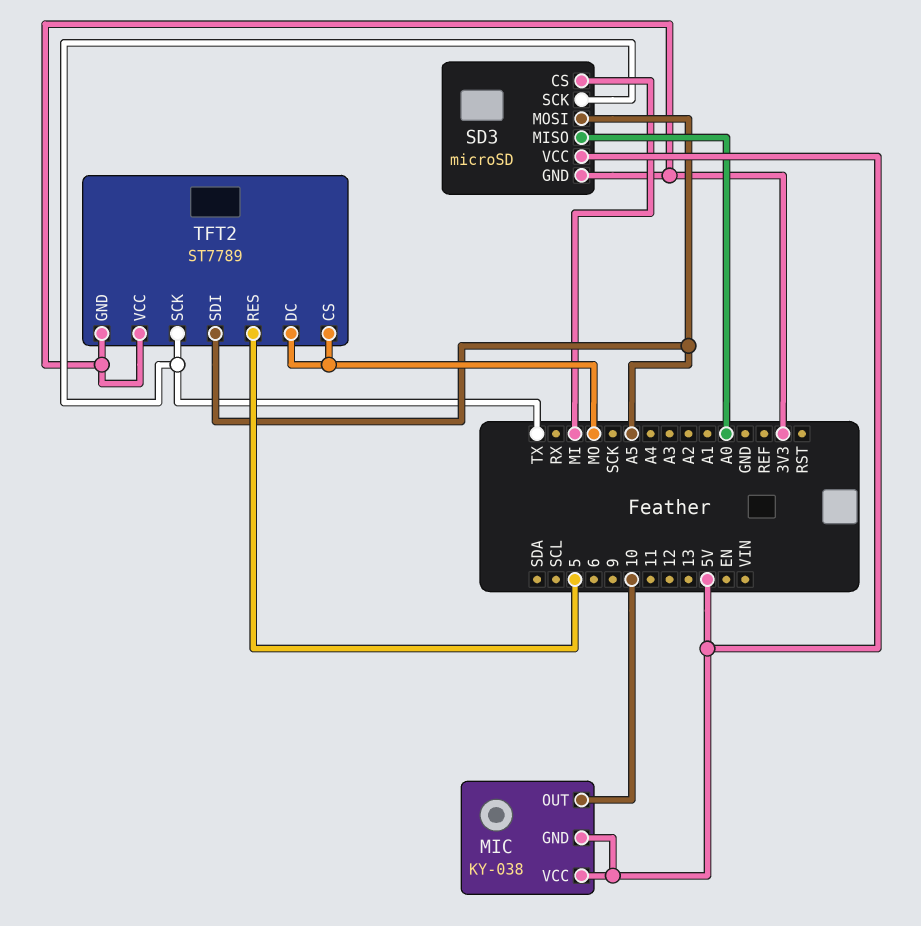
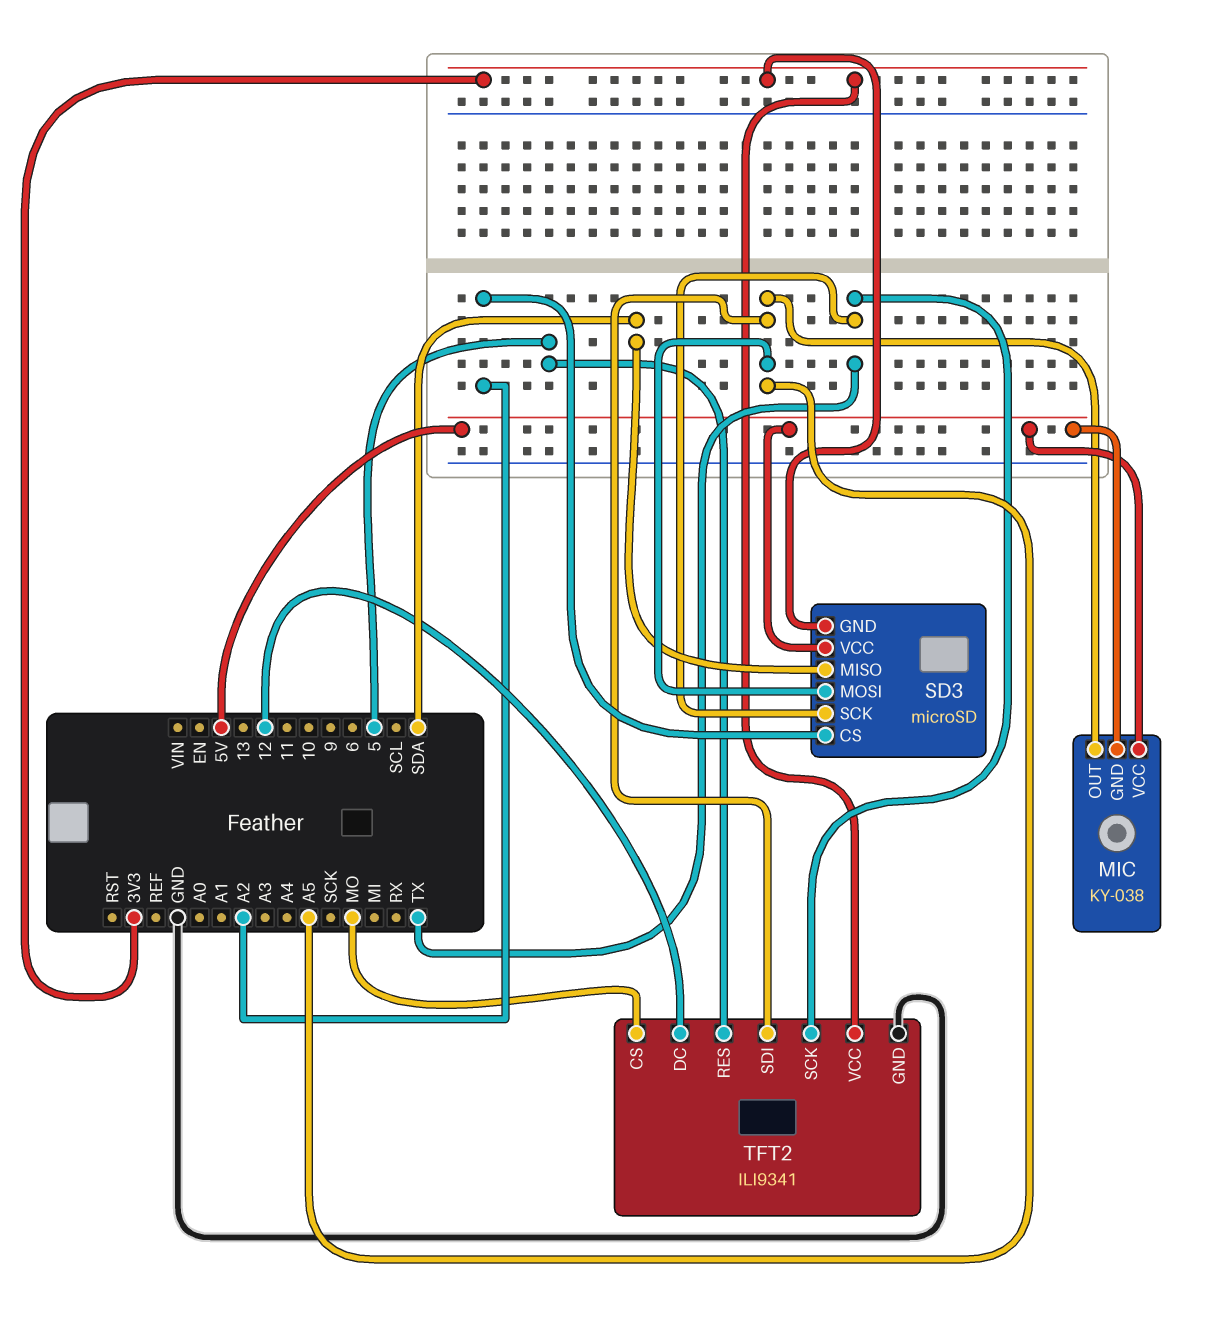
MIC pin OUT: 10 -> A5
SD3 pin CS: MI -> A2
SD3 pin MISO: A0 -> SDA
TFT2: ST7789 -> ILI9341
TFT2 pin DC: MO -> 12
TFT2 pin GND: 3V3 -> GND

